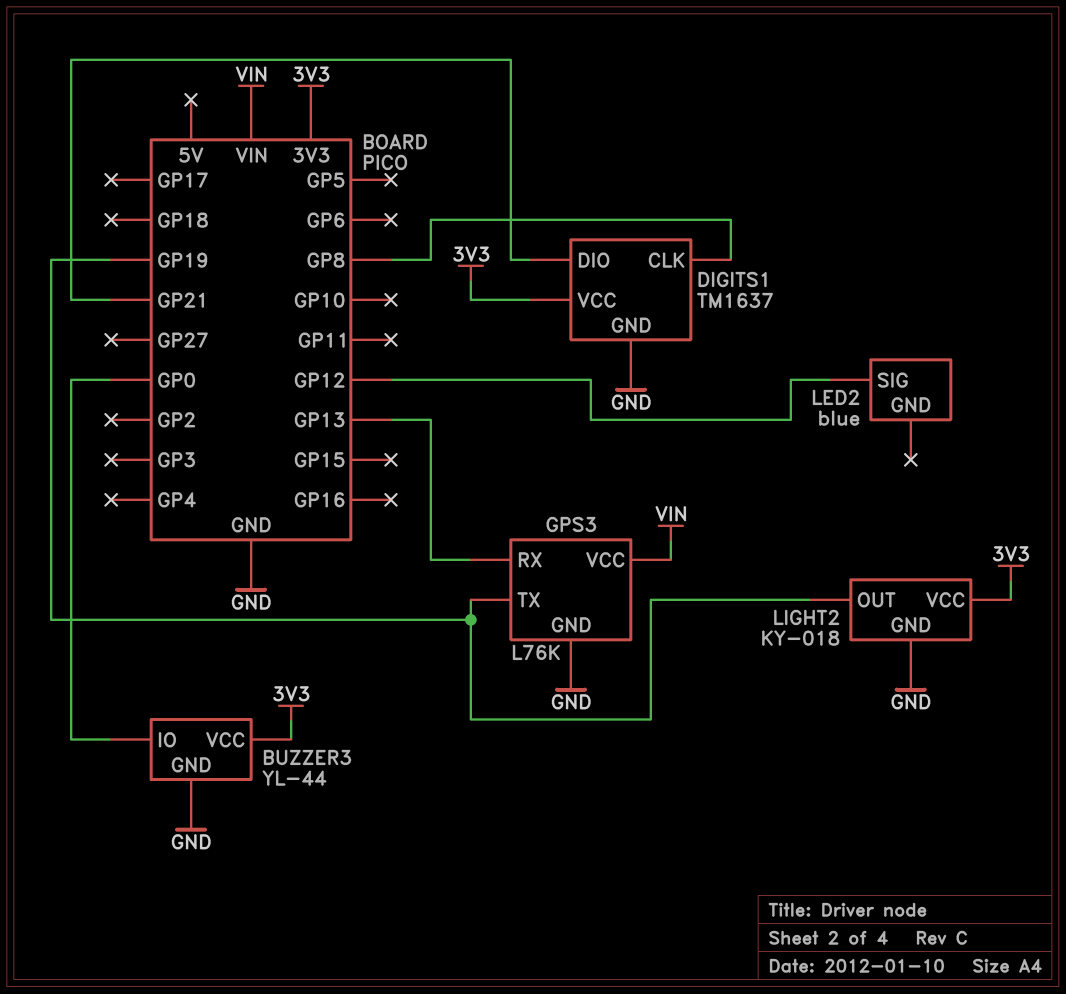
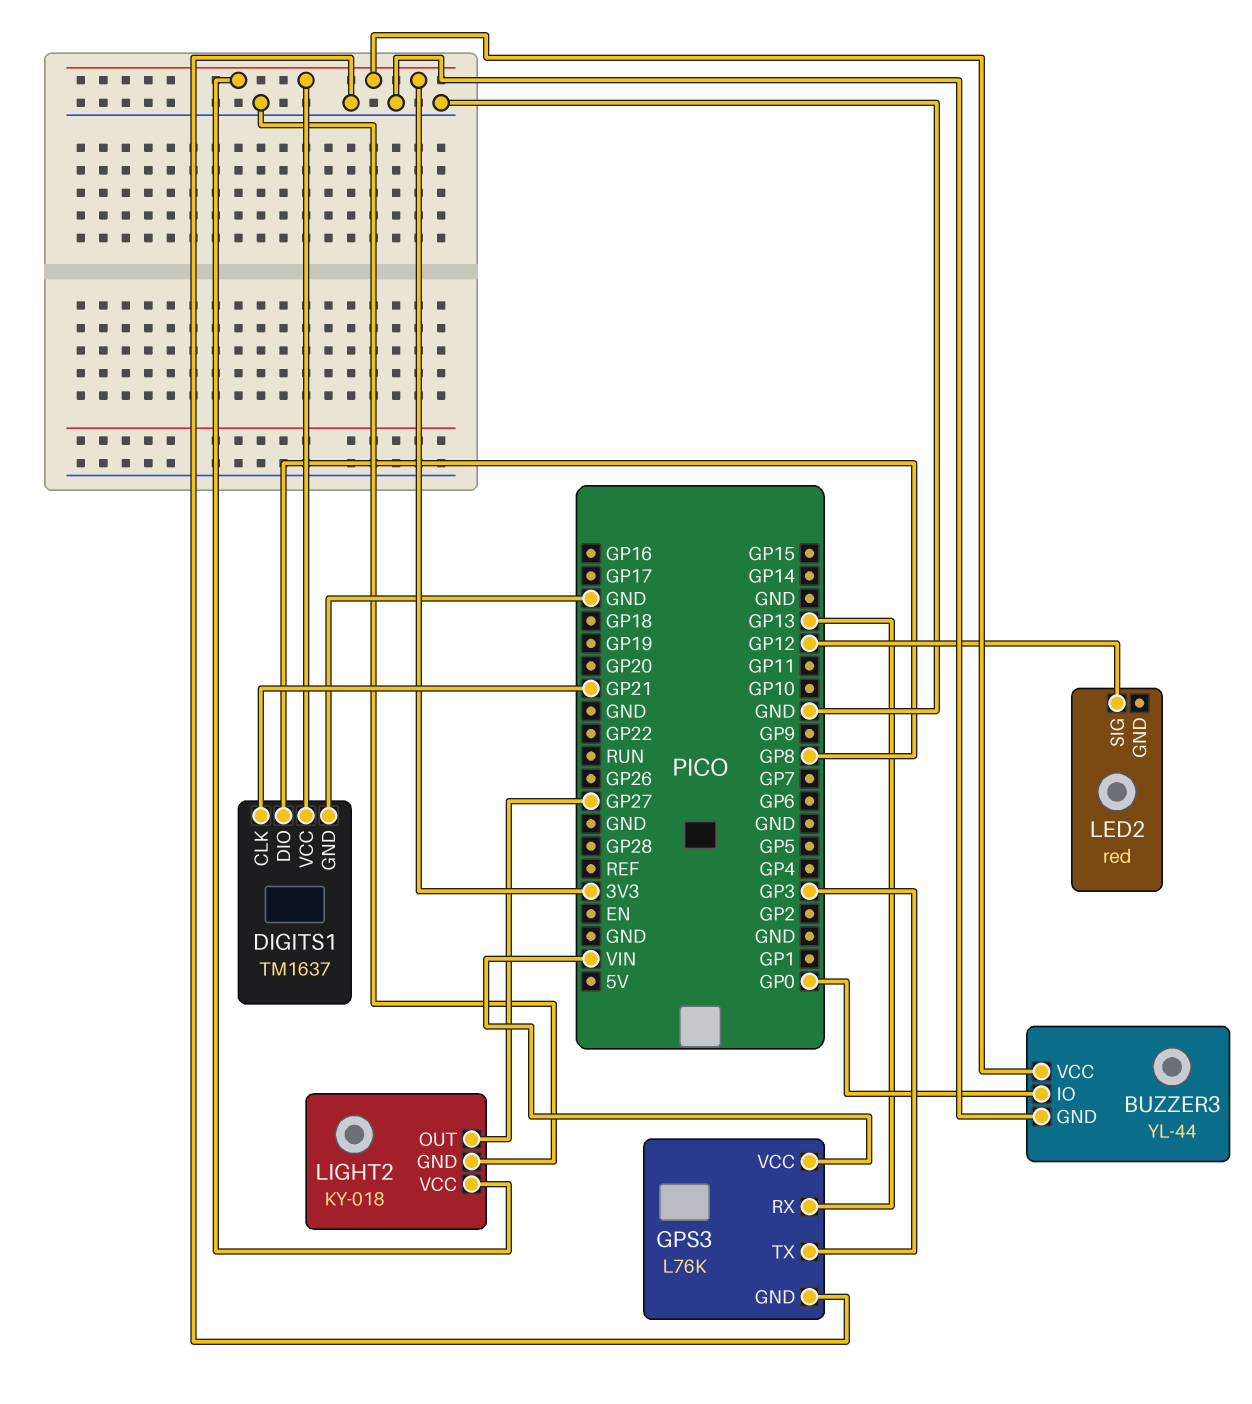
DIGITS1 pin CLK: GP8 -> GP21
DIGITS1 pin DIO: GP21 -> GP8
GPS3 pin TX: GP19 -> GP3
LED2: blue -> red
LIGHT2 pin OUT: GP19 -> GP27

